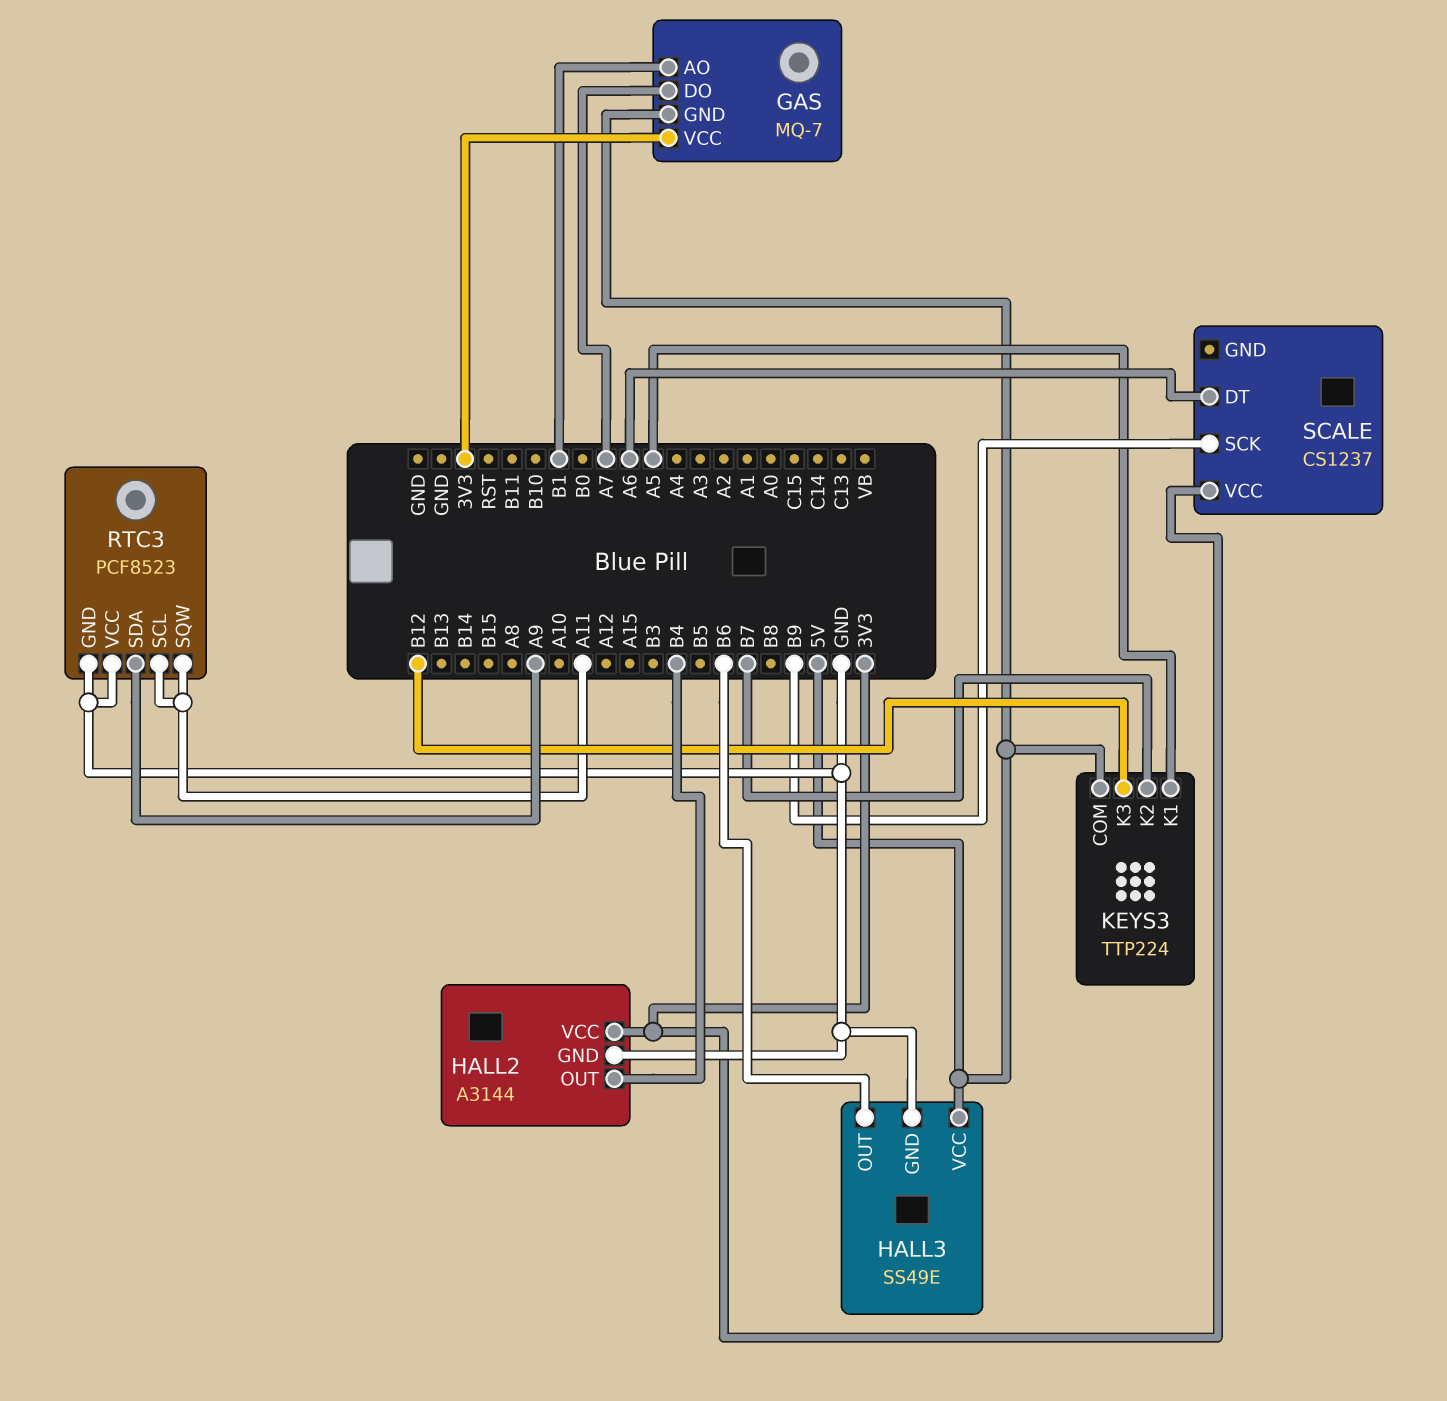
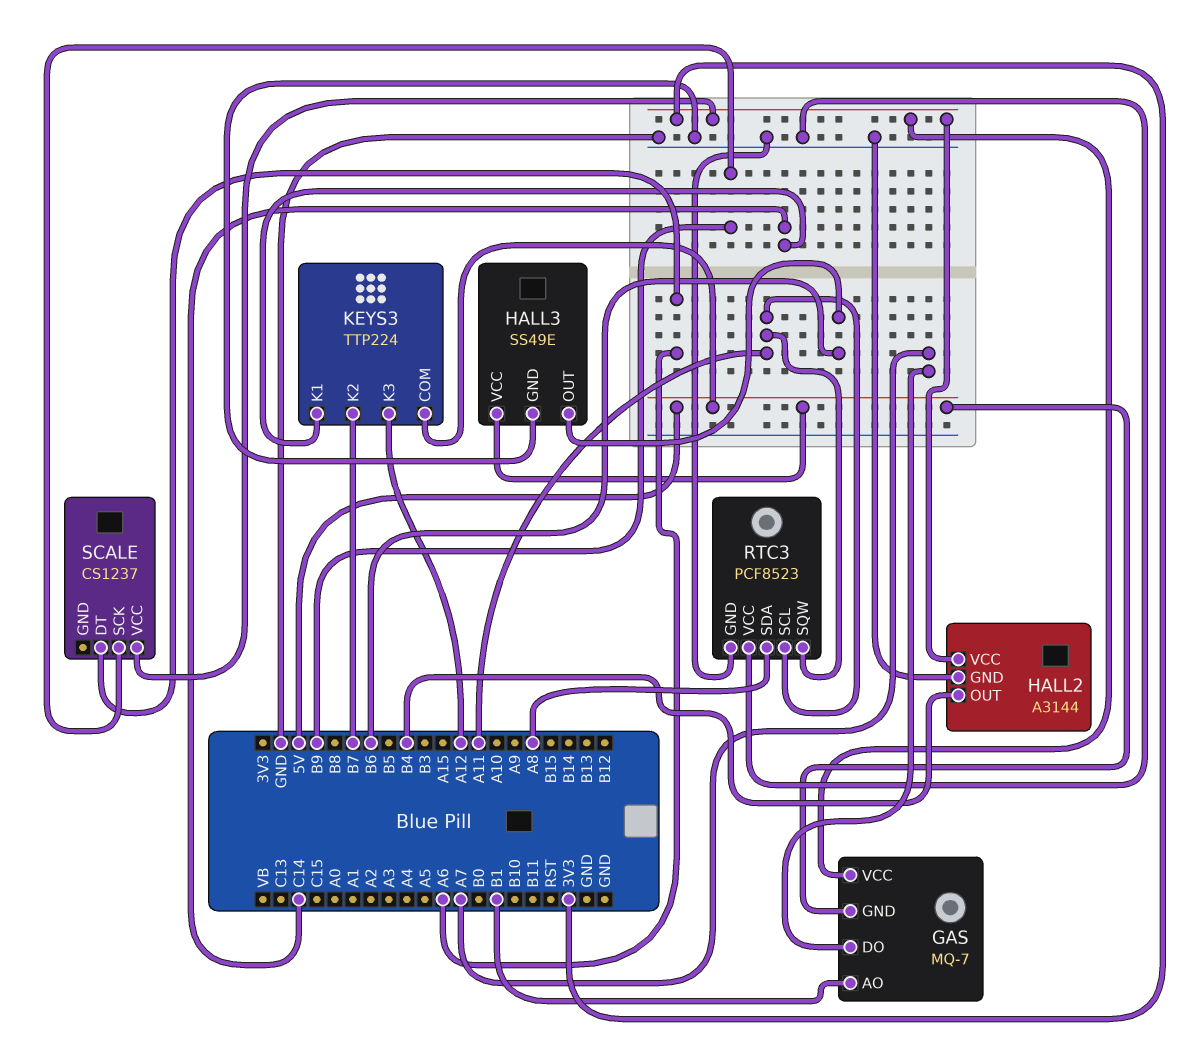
KEYS3 pin K1: A5 -> C14
KEYS3 pin K3: B12 -> A12
RTC3 pin SDA: A9 -> A8

